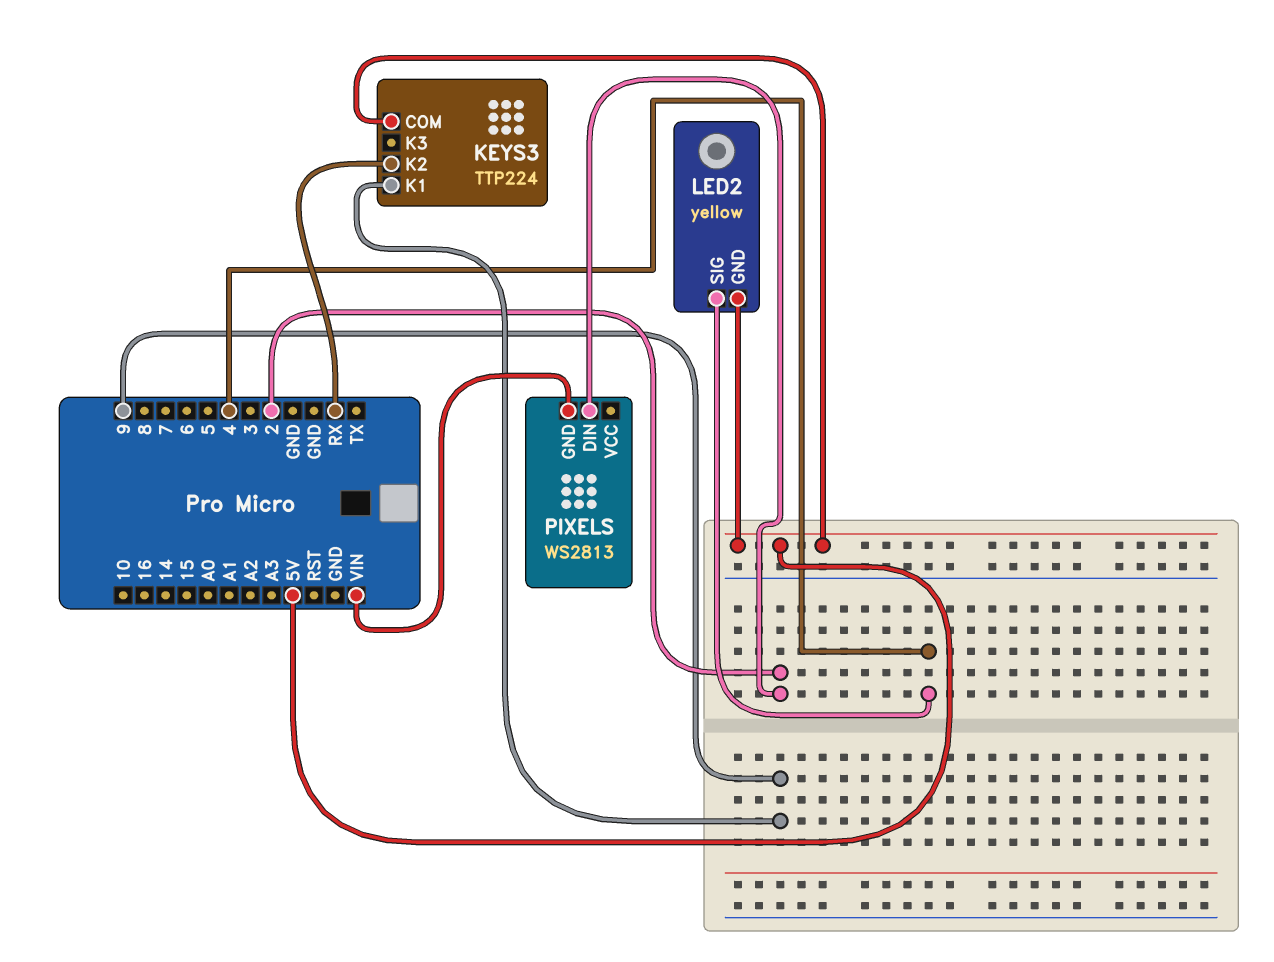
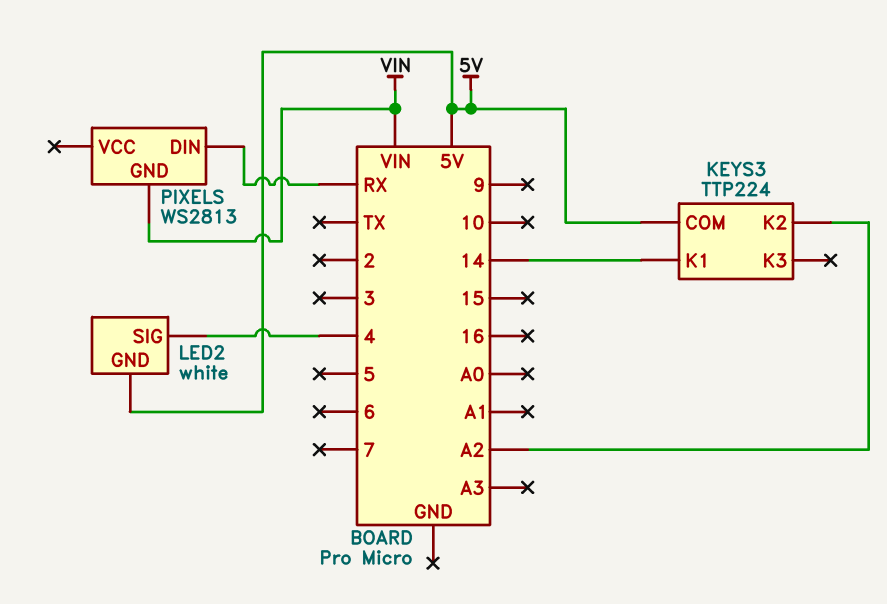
KEYS3 pin K1: 9 -> 14
KEYS3 pin K2: RX -> A2
LED2: yellow -> white
PIXELS pin DIN: 2 -> RX

